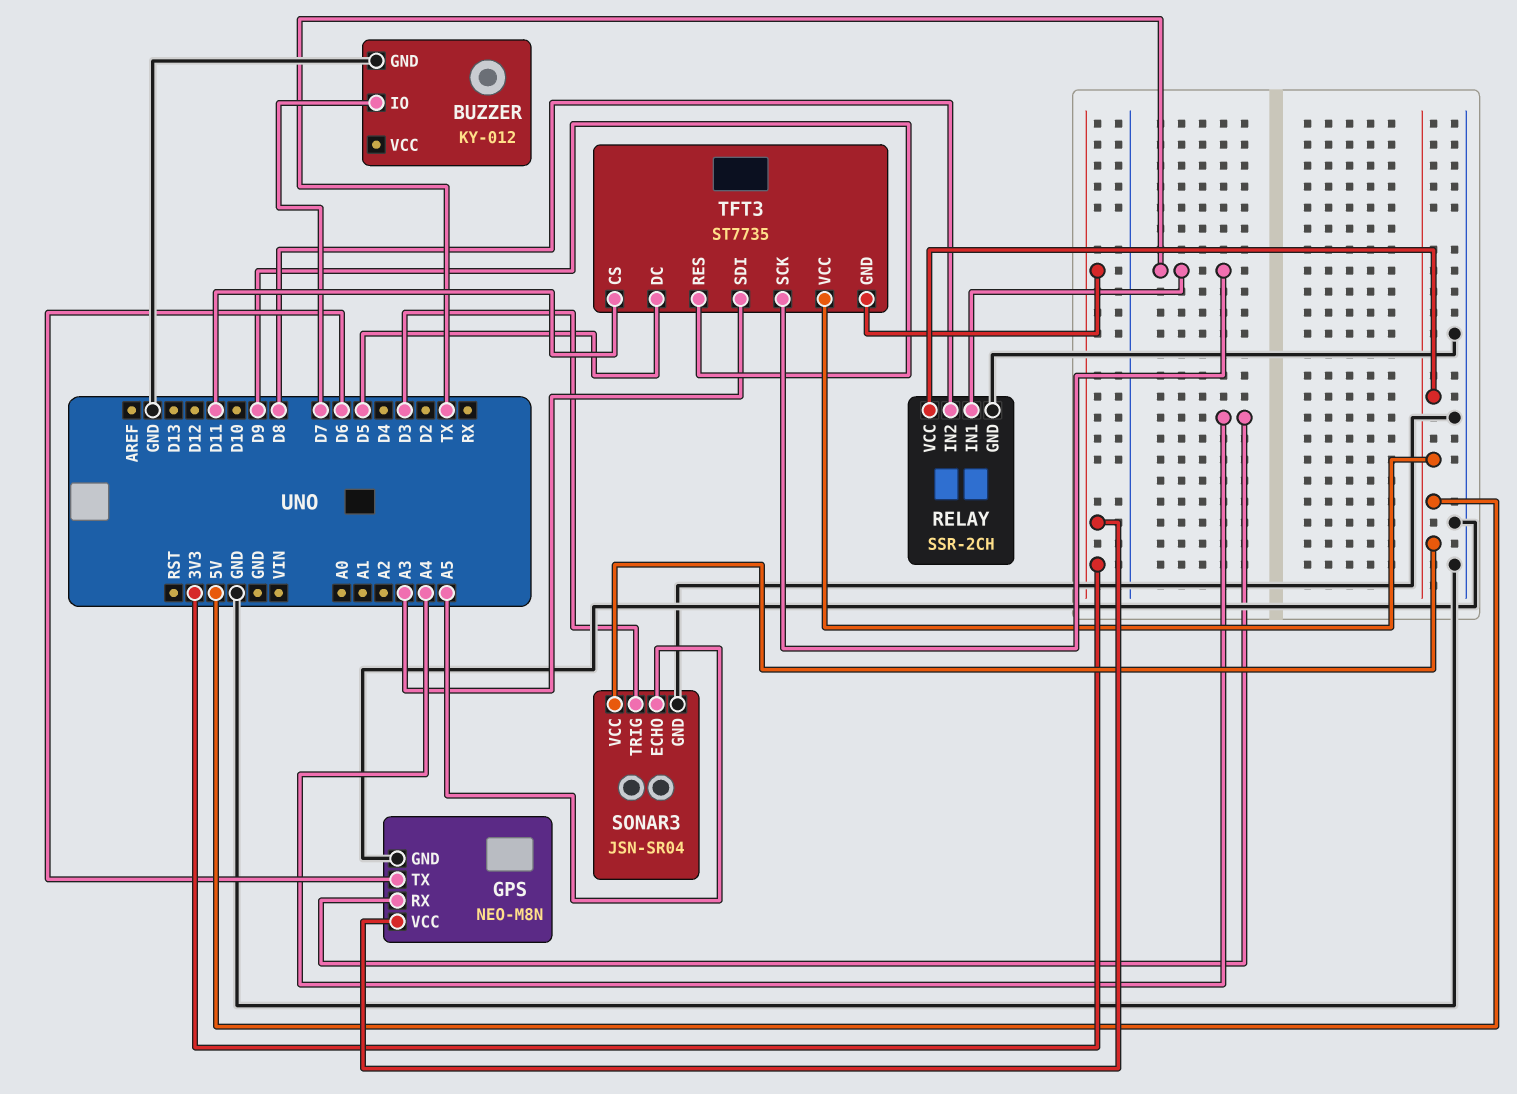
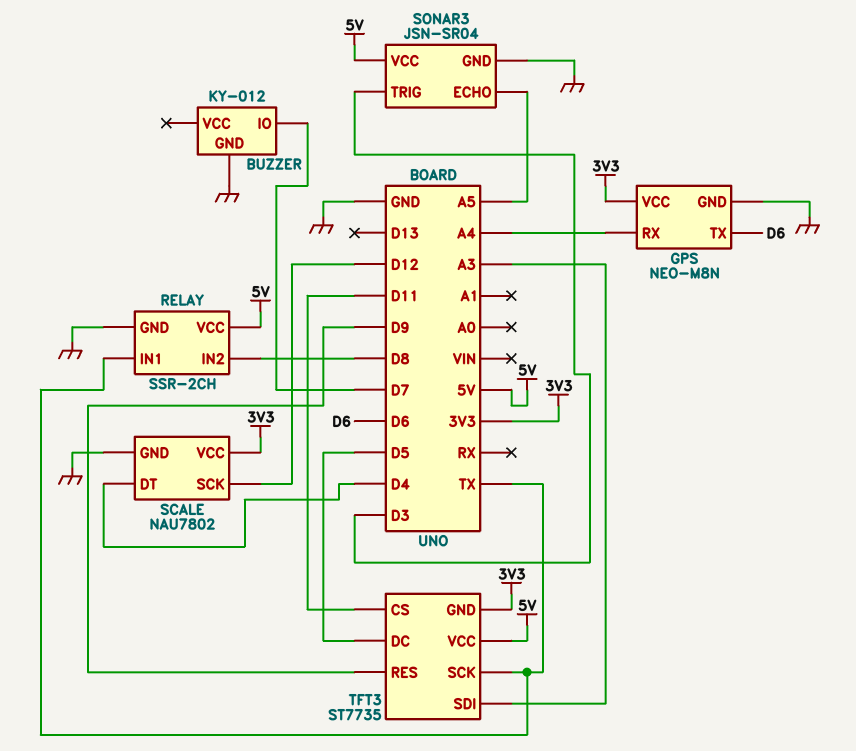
SCALE: none -> NAU7802
SCALE pin DT: none -> D4
SCALE pin GND: none -> GND
SCALE pin SCK: none -> D12
SCALE pin VCC: none -> 3V3

